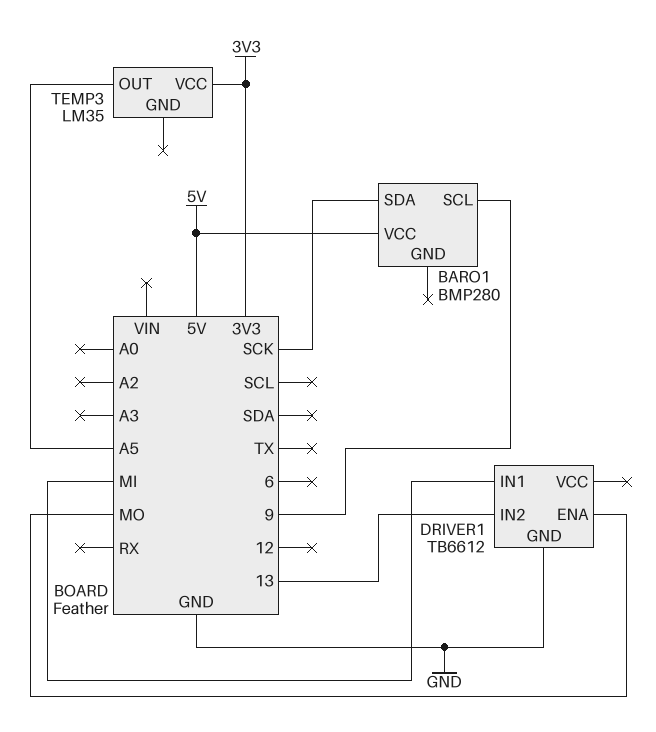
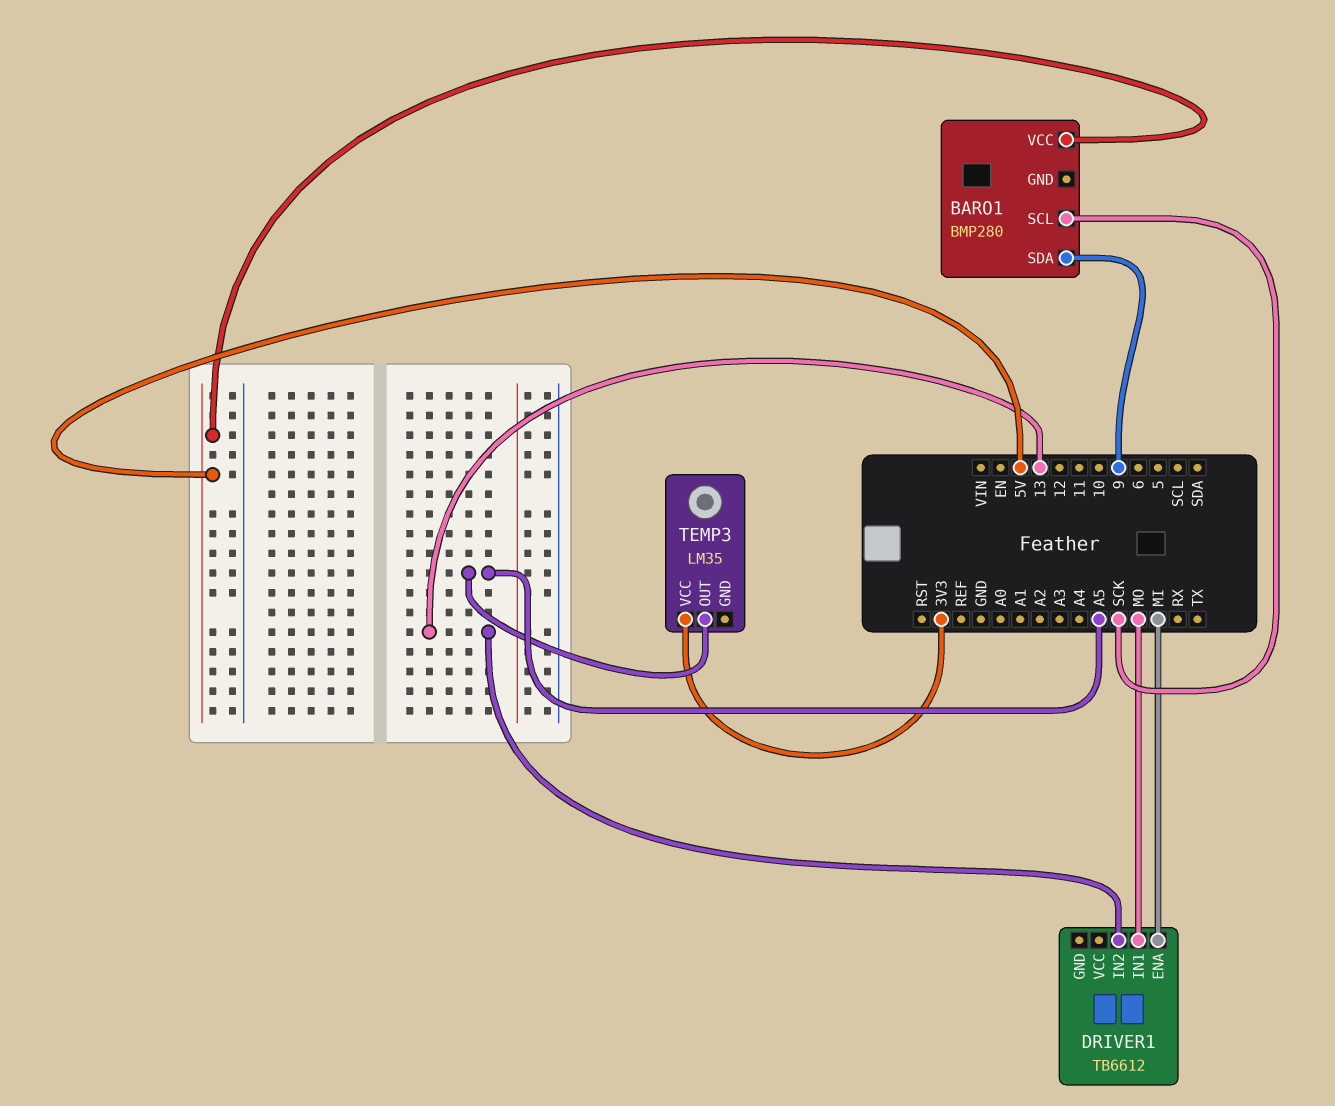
BARO1 pin SCL: 9 -> SCK
BARO1 pin SDA: SCK -> 9
DRIVER1 pin ENA: MO -> MI
DRIVER1 pin GND: GND -> none
DRIVER1 pin IN1: MI -> MO

